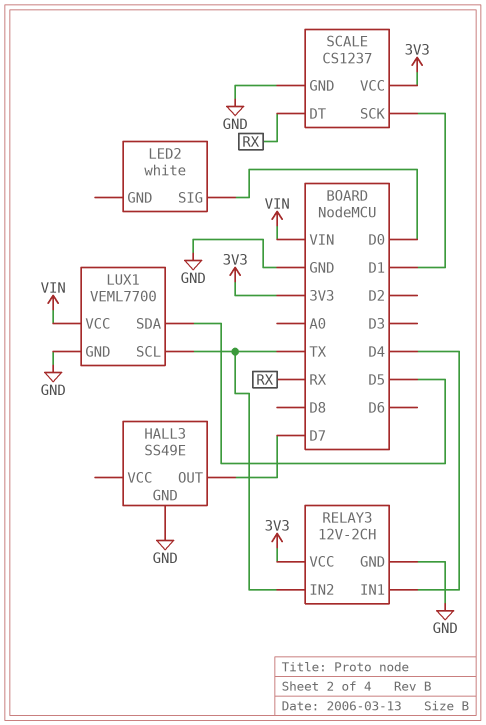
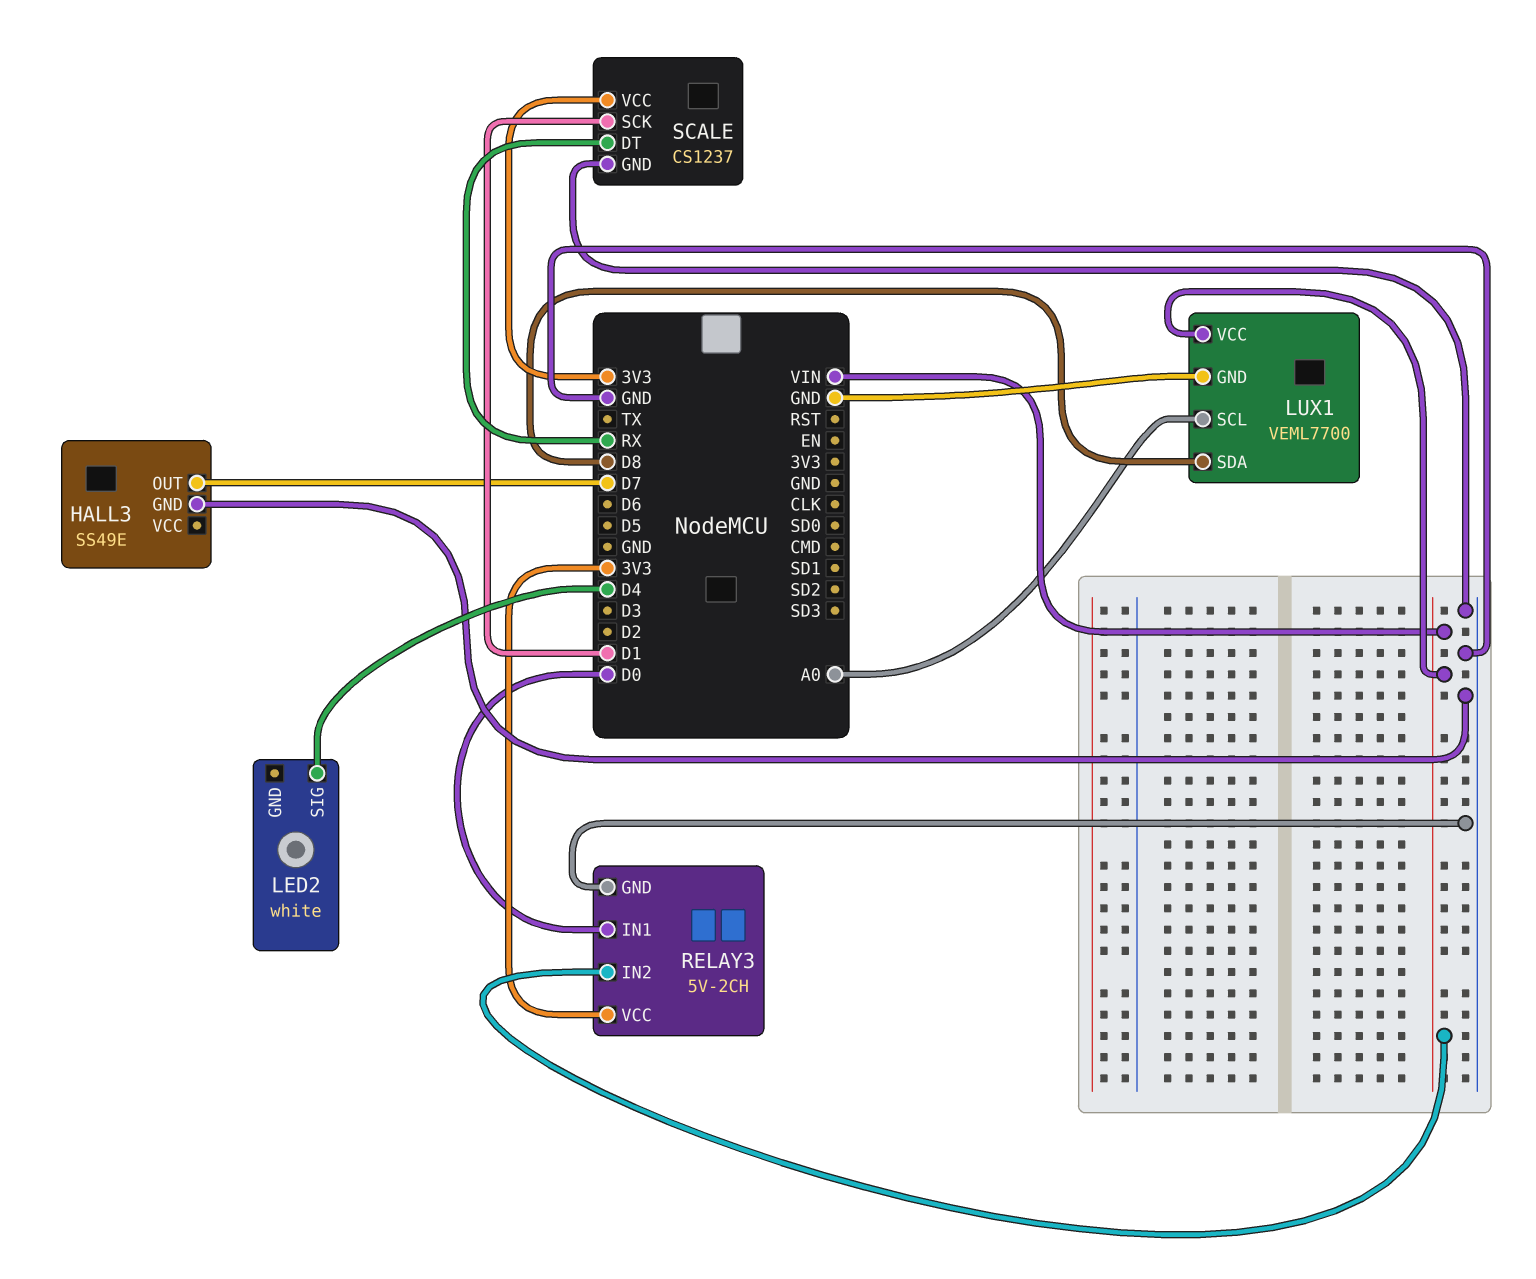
LED2 pin SIG: D0 -> D4
LUX1 pin SCL: TX -> A0
LUX1 pin SDA: D5 -> D8
RELAY3: 12V-2CH -> 5V-2CH
RELAY3 pin IN1: D4 -> D0
RELAY3 pin IN2: TX -> VIN

